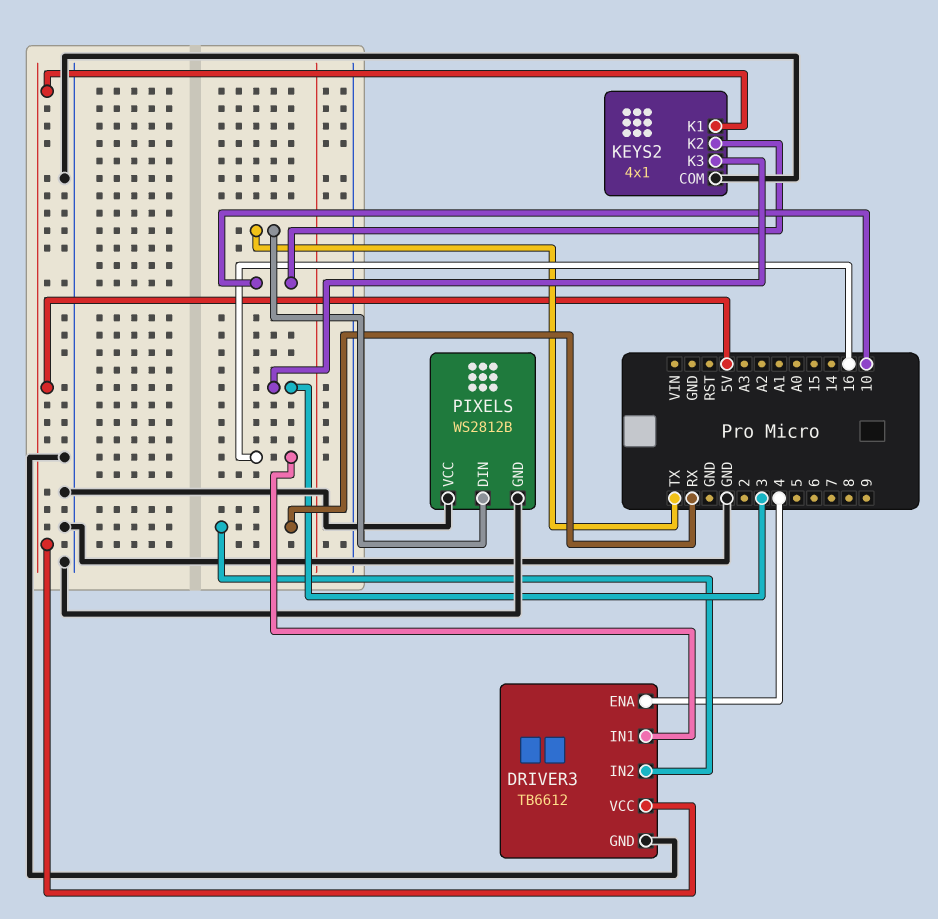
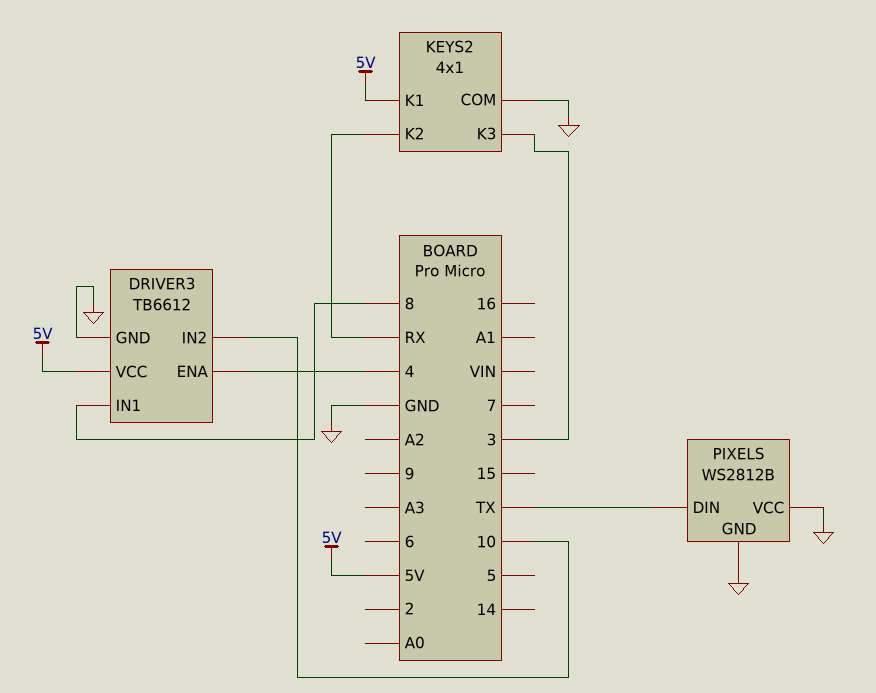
DRIVER3 pin IN1: 16 -> 8
DRIVER3 pin IN2: RX -> 10
KEYS2 pin K2: 10 -> RX

